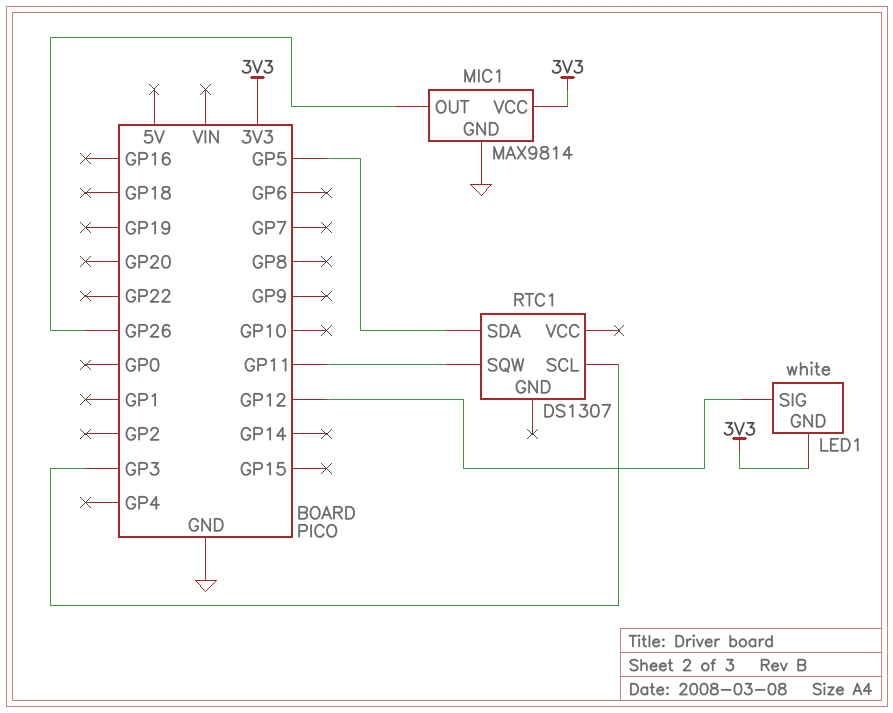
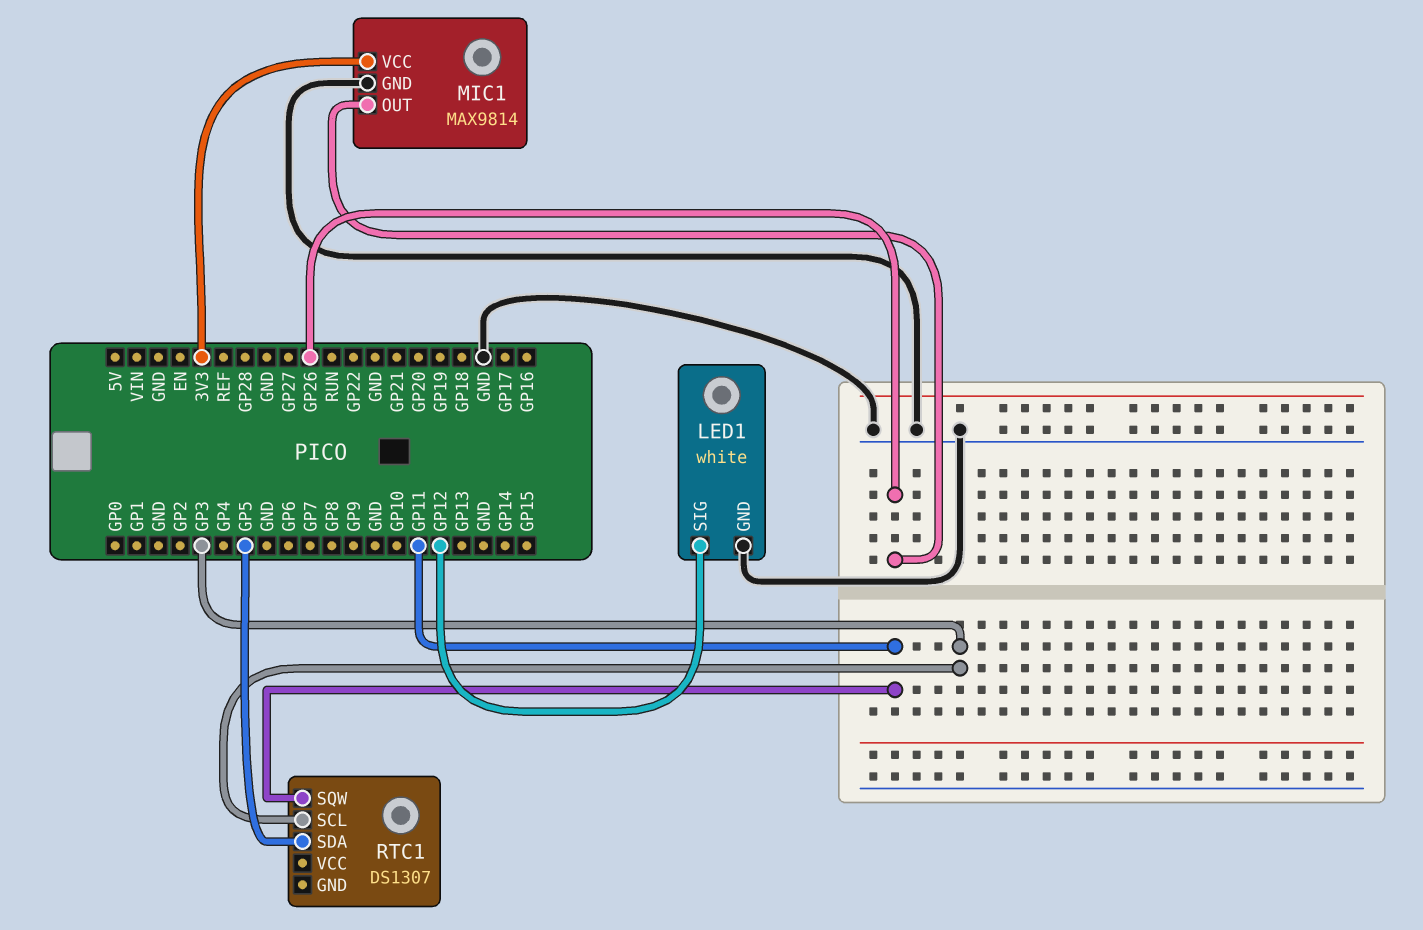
LED1 pin GND: 3V3 -> GND

